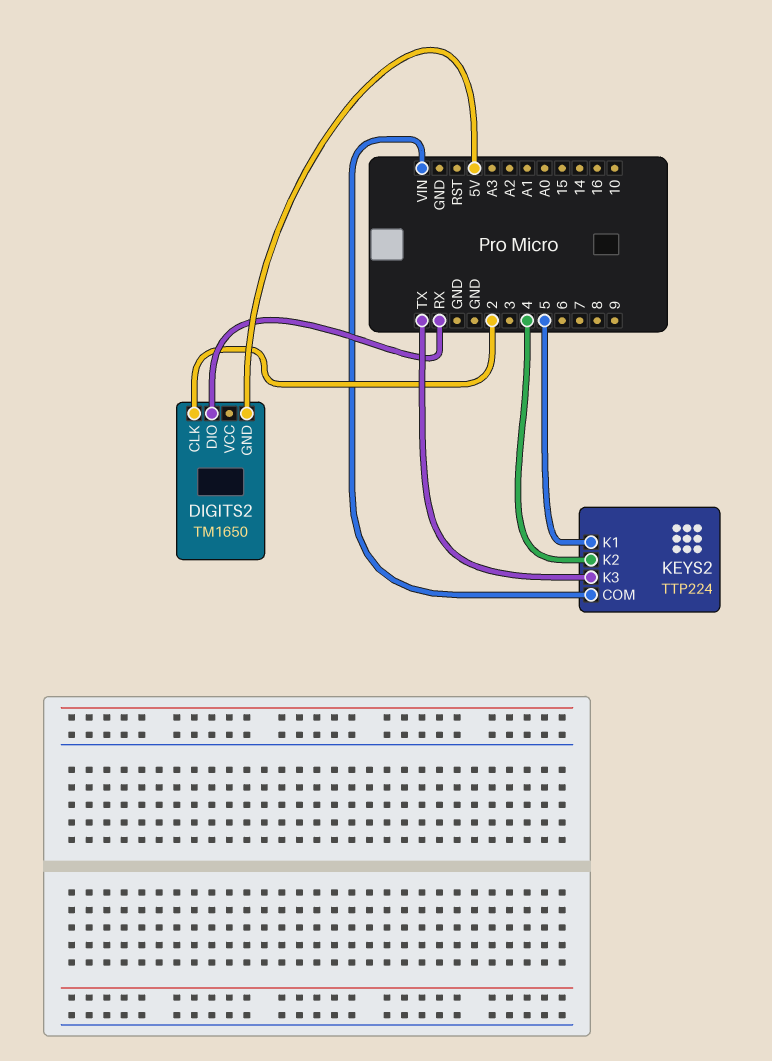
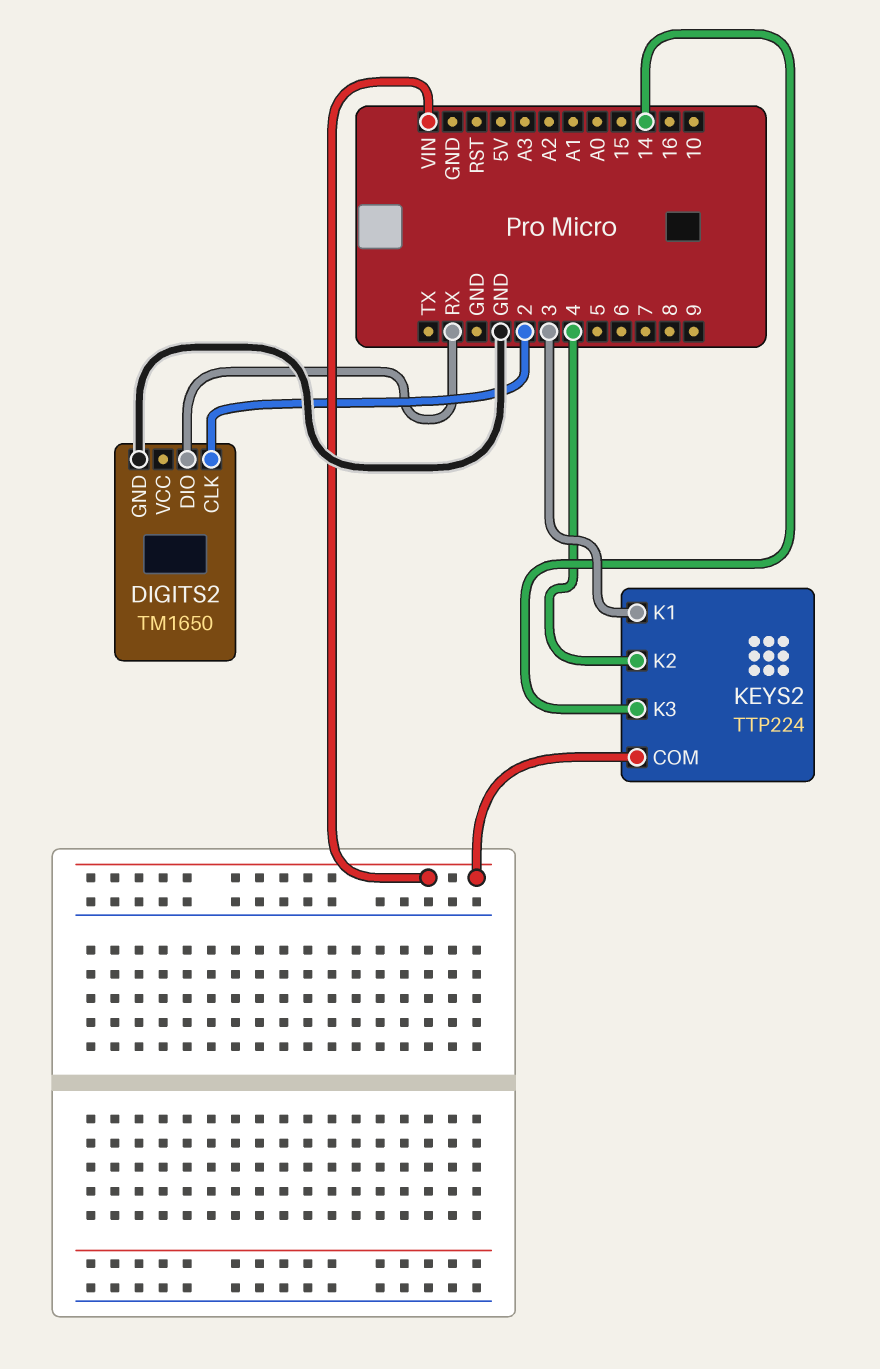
DIGITS2 pin GND: 5V -> GND
KEYS2 pin K1: 5 -> 3
KEYS2 pin K3: TX -> 14

